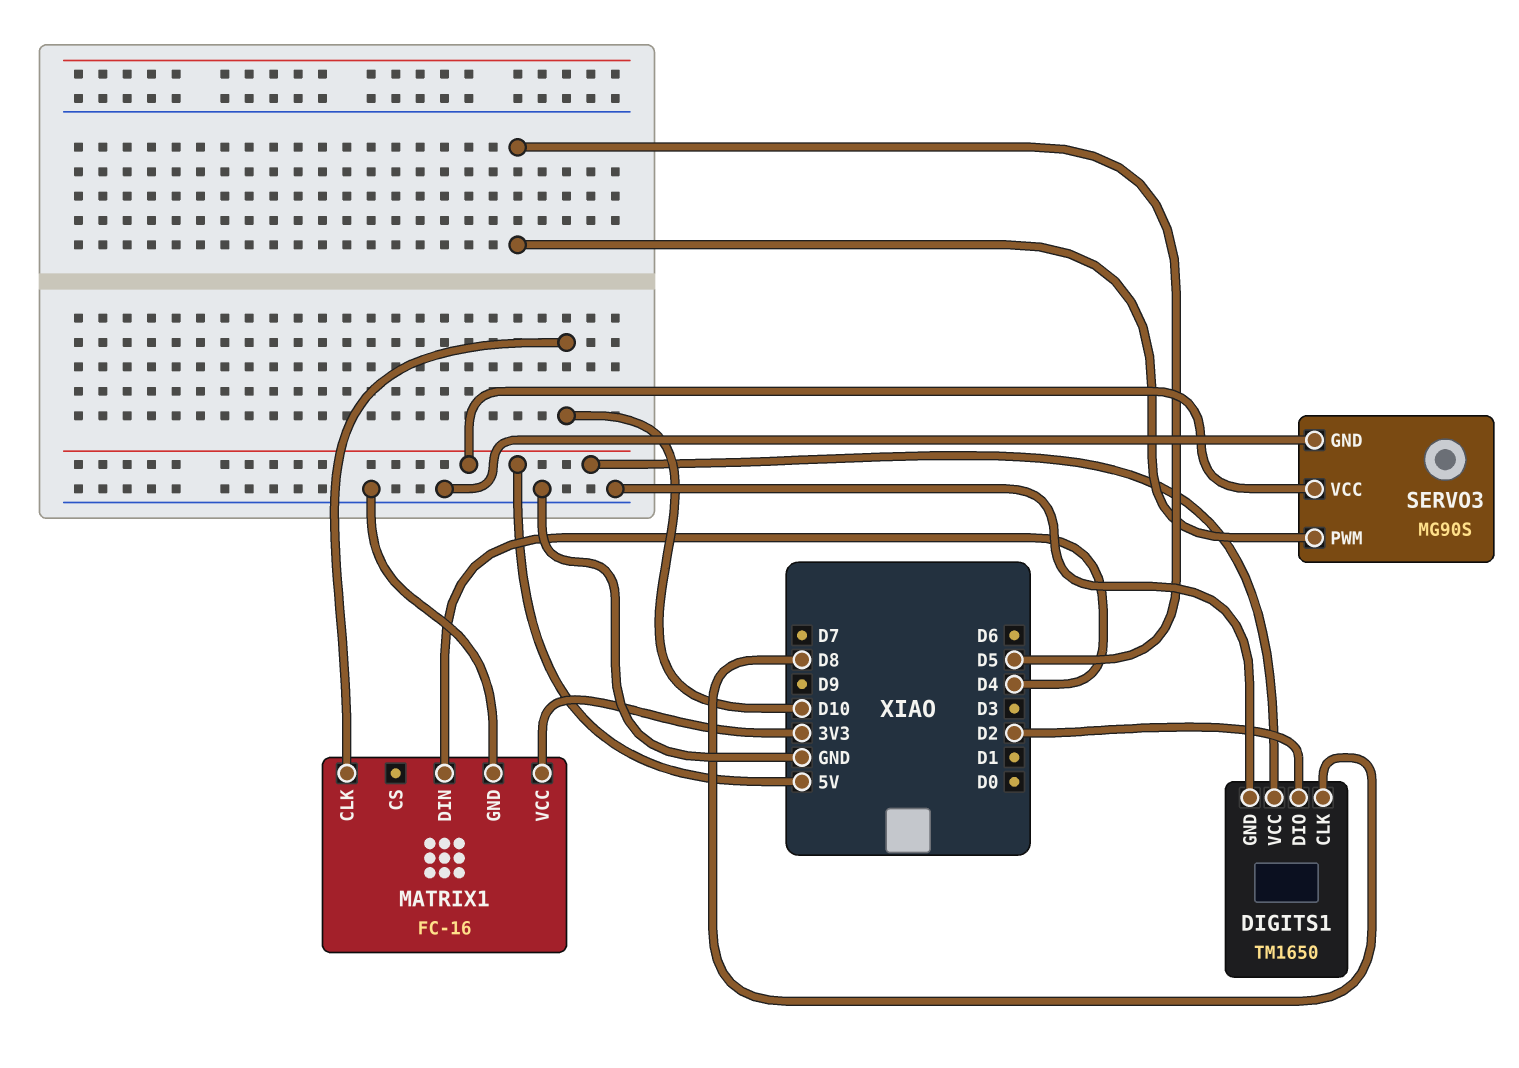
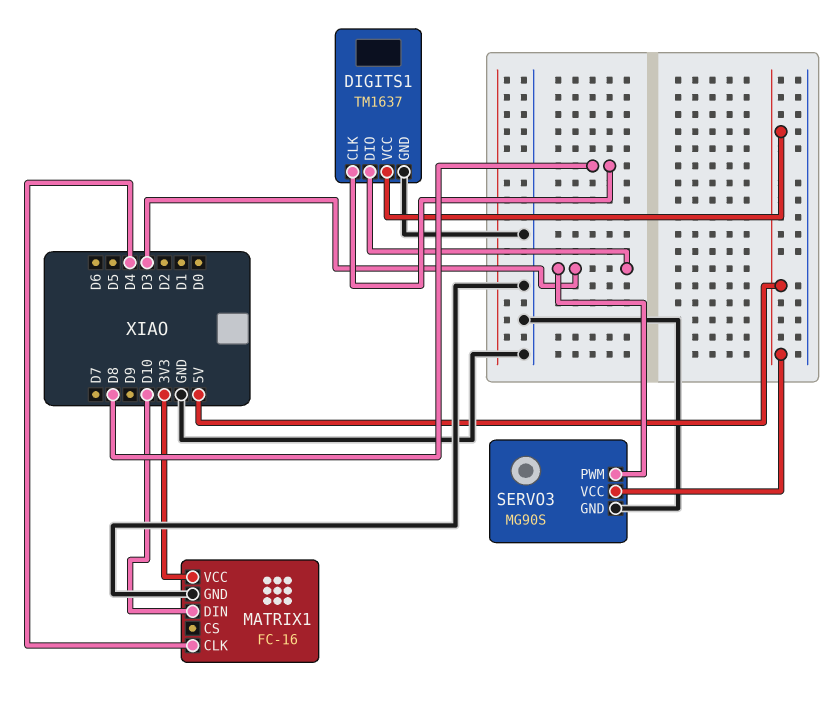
DIGITS1: TM1650 -> TM1637
DIGITS1 pin DIO: D2 -> D3
MATRIX1 pin CLK: D10 -> D4
MATRIX1 pin DIN: D4 -> D10
SERVO3 pin PWM: D5 -> D3

